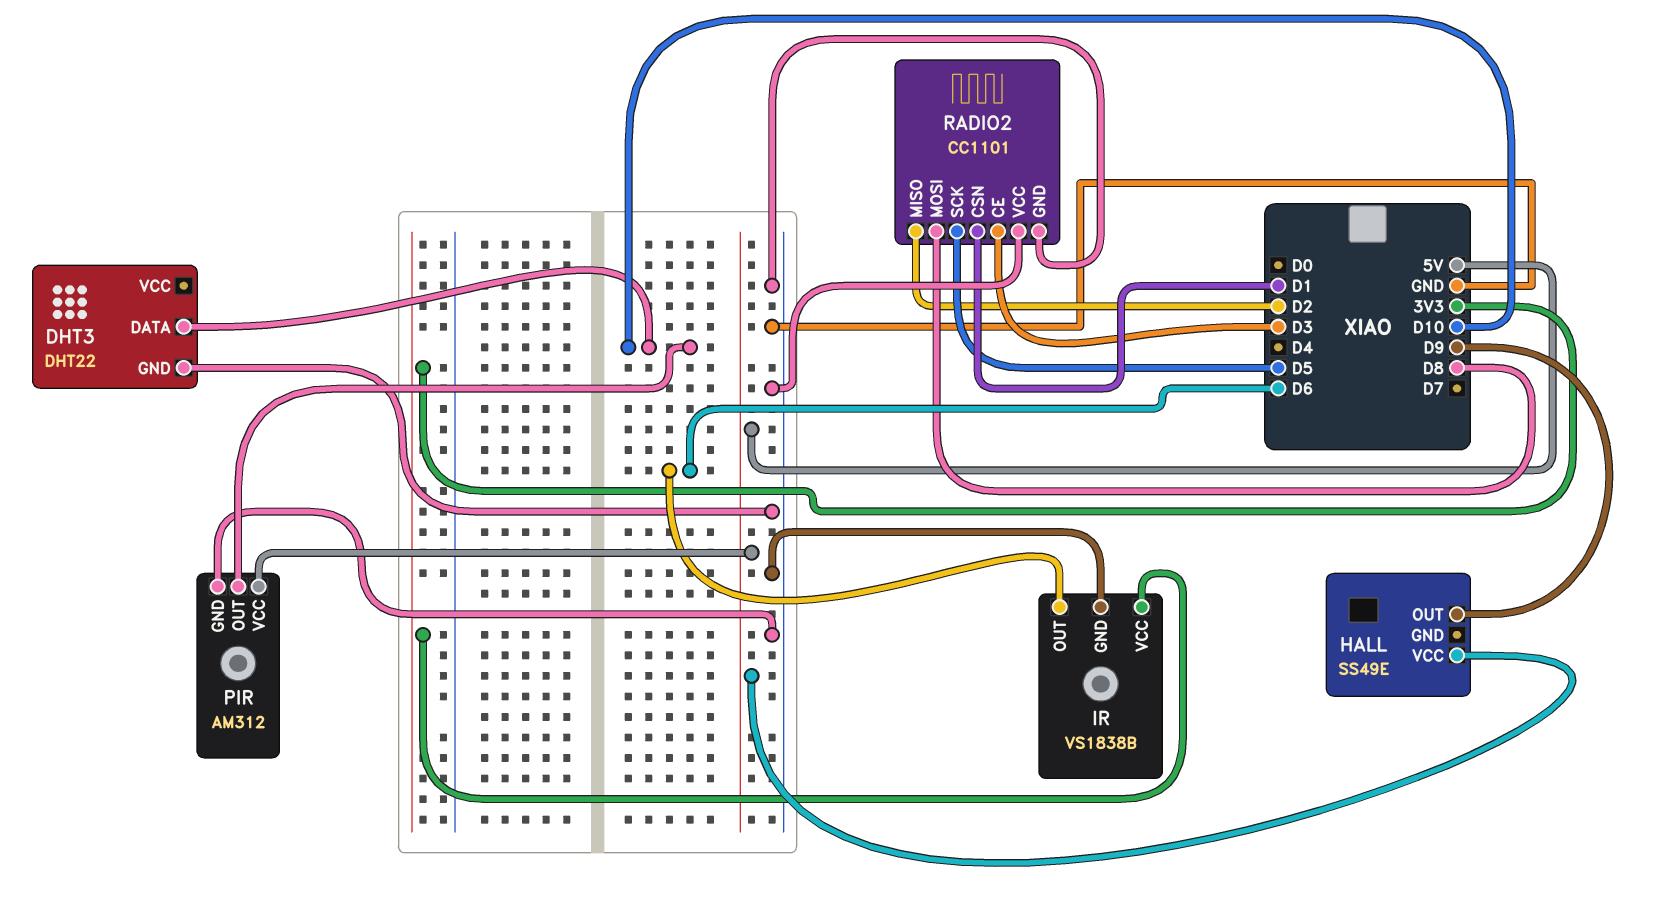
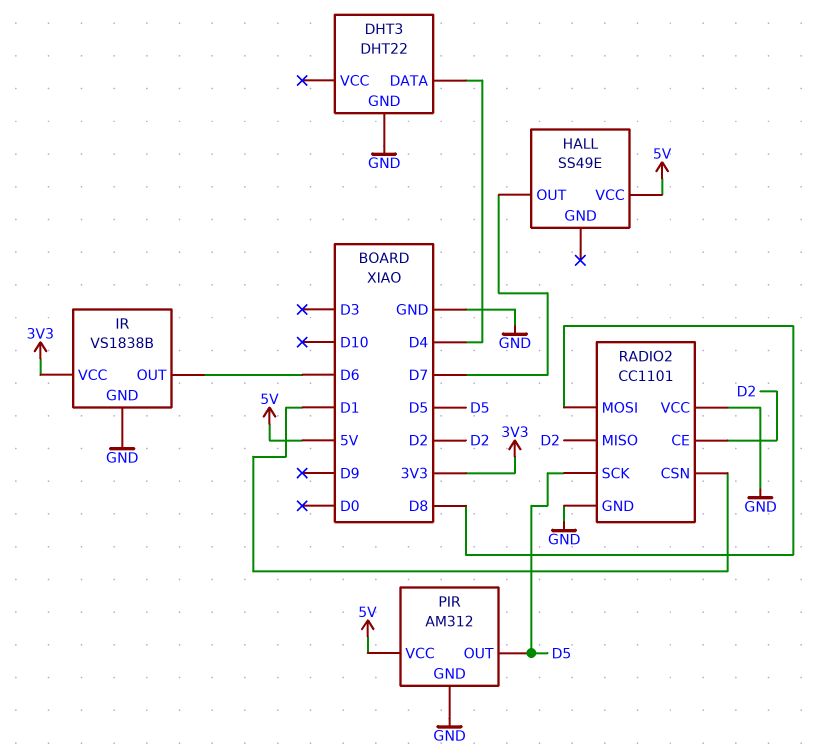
DHT3 pin DATA: D10 -> D4
HALL pin OUT: D9 -> D7
PIR pin OUT: D10 -> D5
RADIO2 pin CE: D3 -> D2

